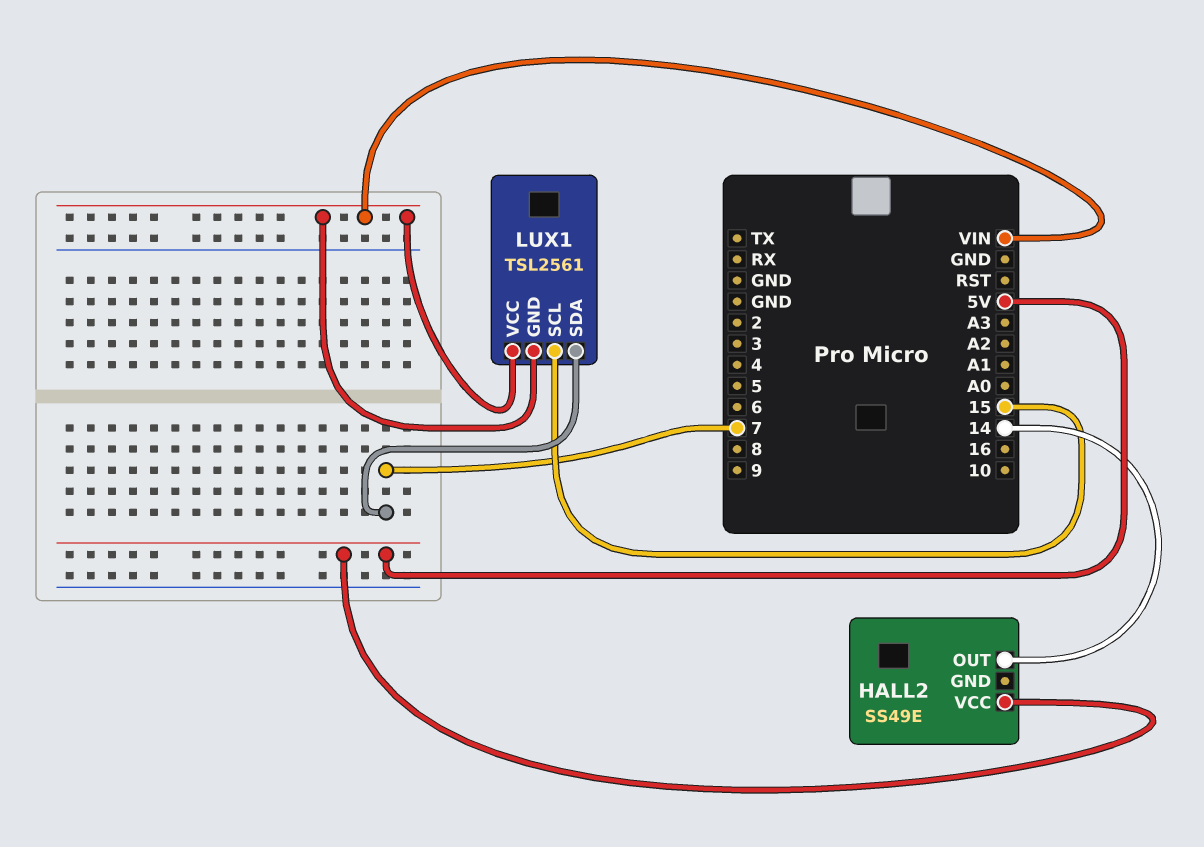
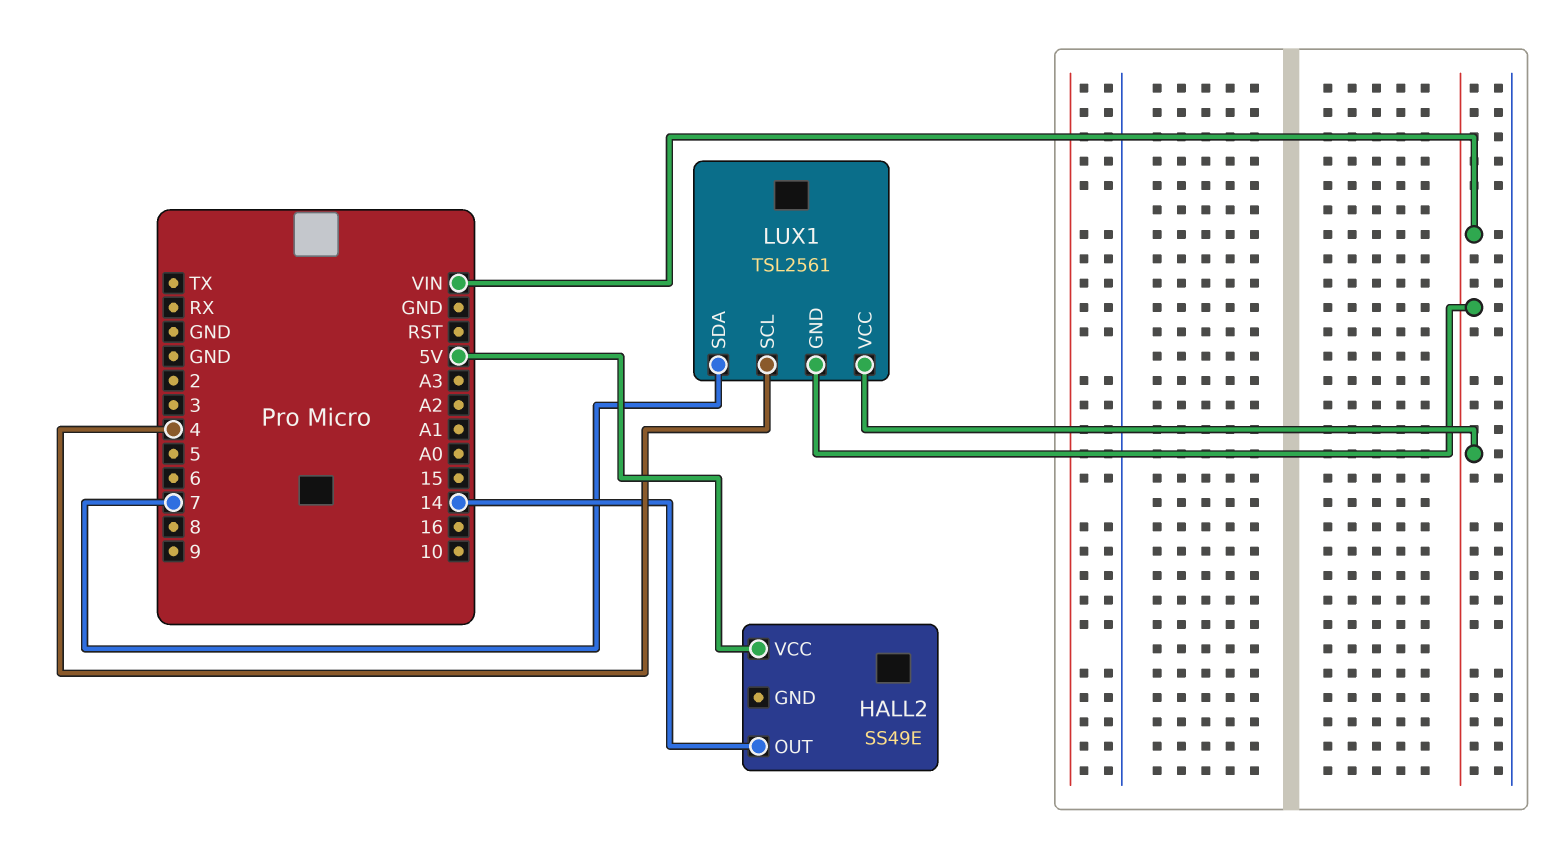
LUX1 pin SCL: 15 -> 4

